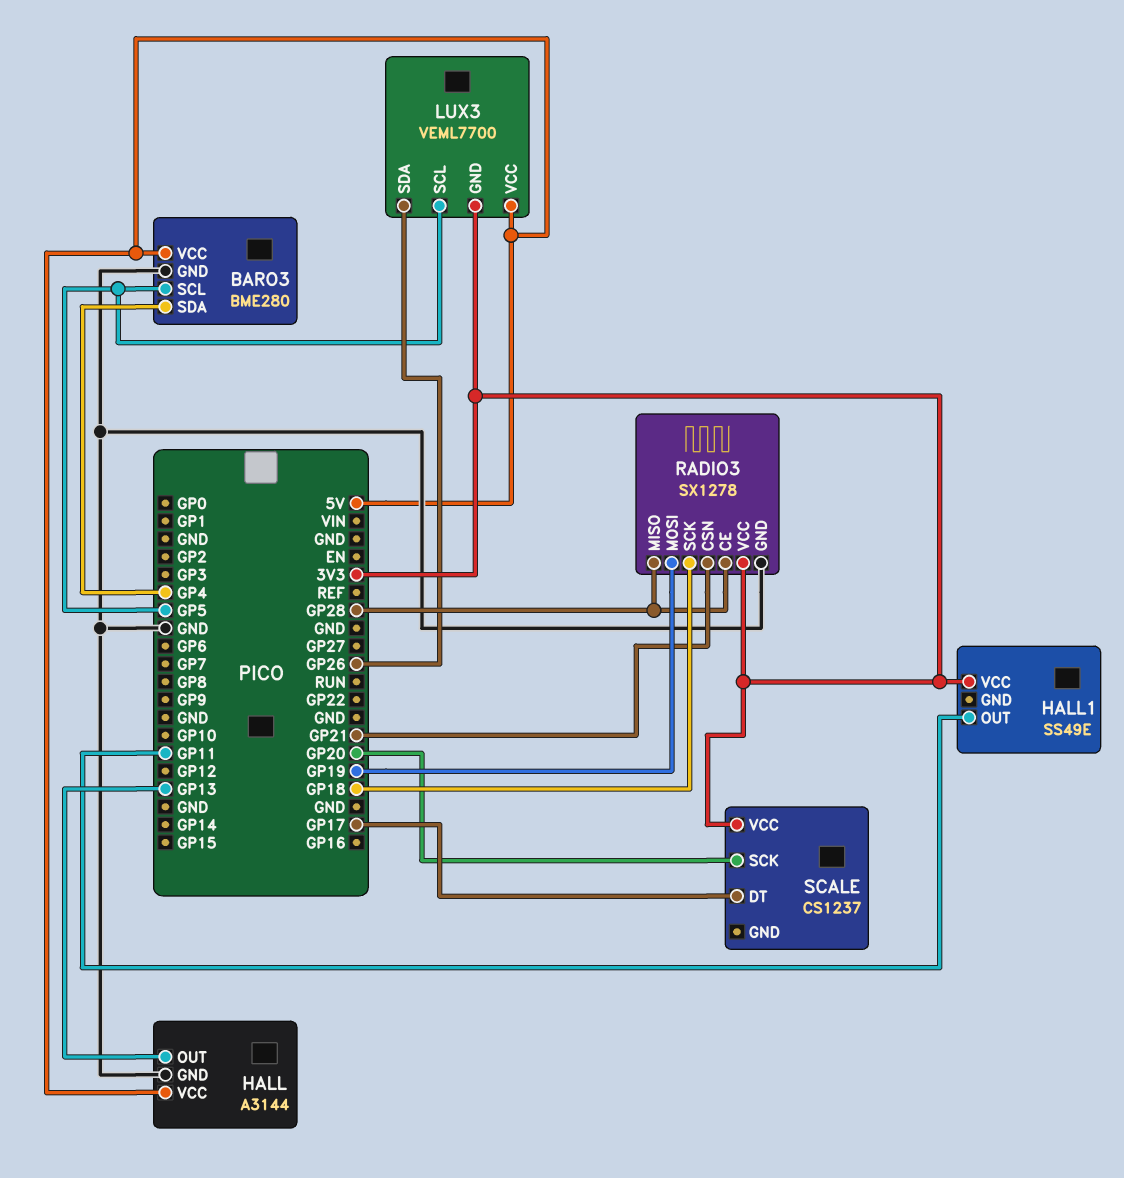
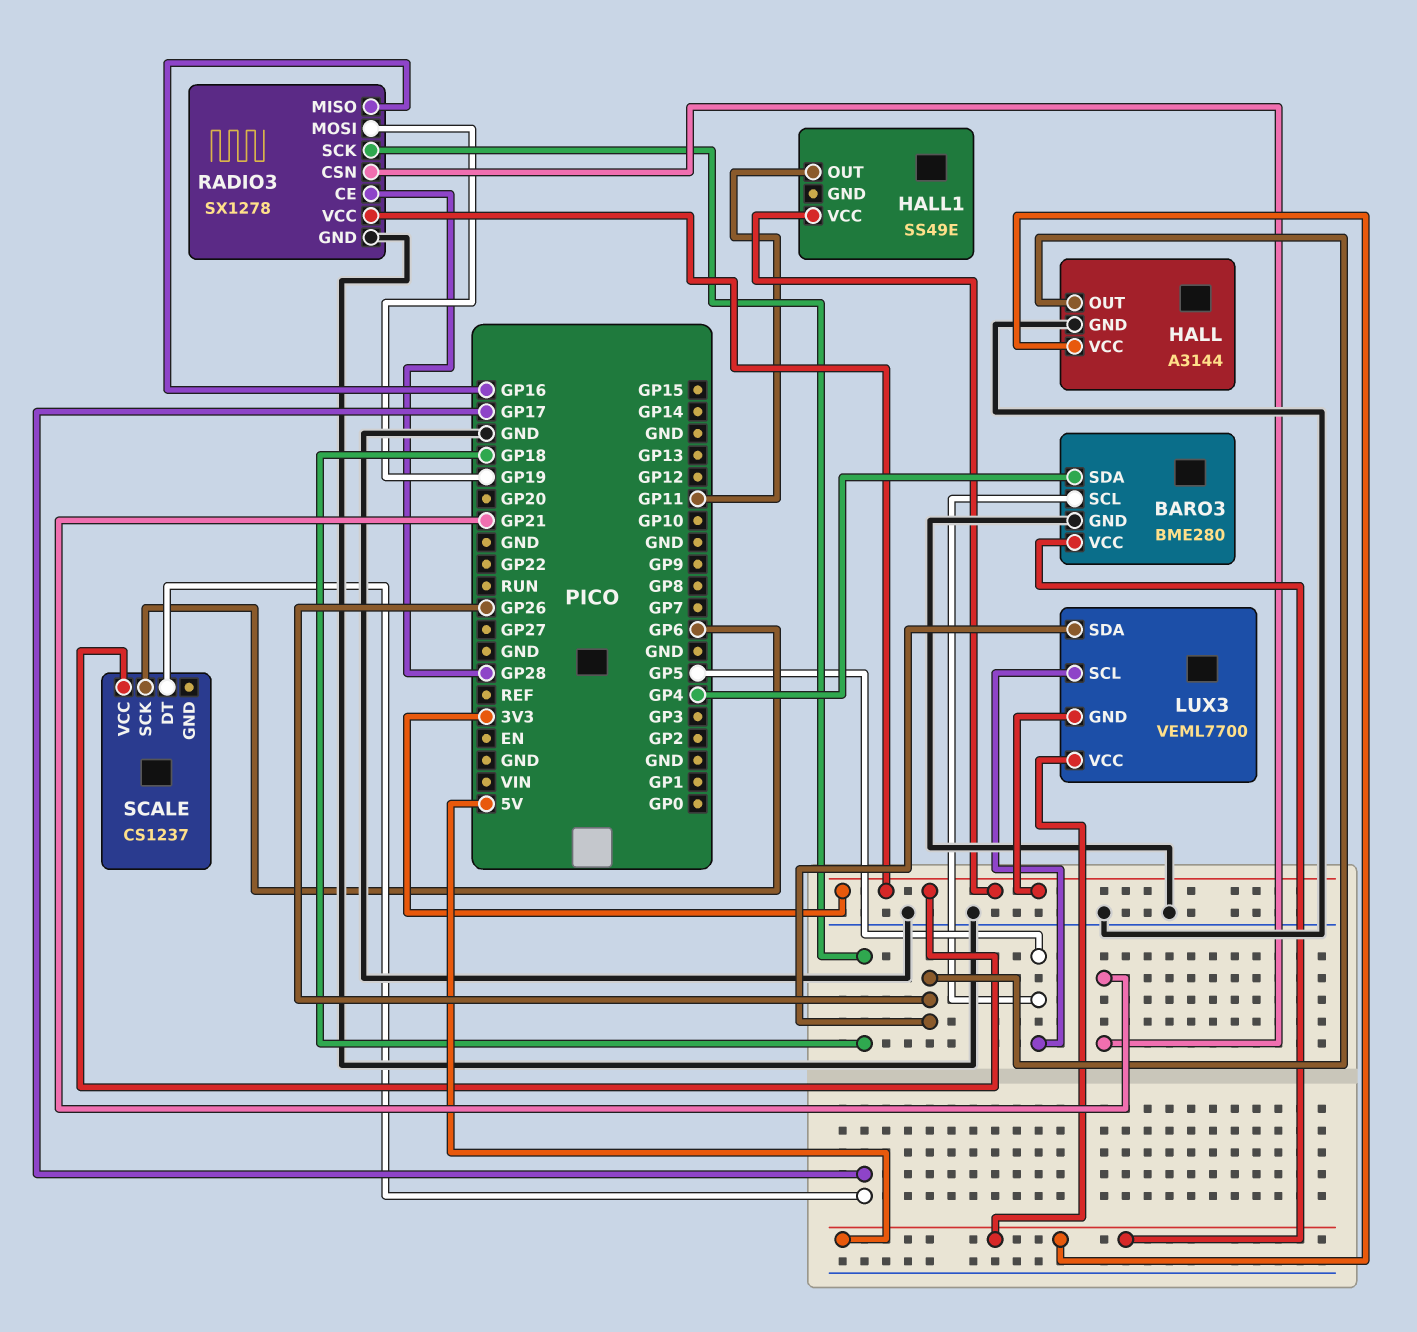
HALL pin OUT: GP13 -> GP26
RADIO3 pin MISO: GP28 -> GP16
SCALE pin SCK: GP20 -> GP6

